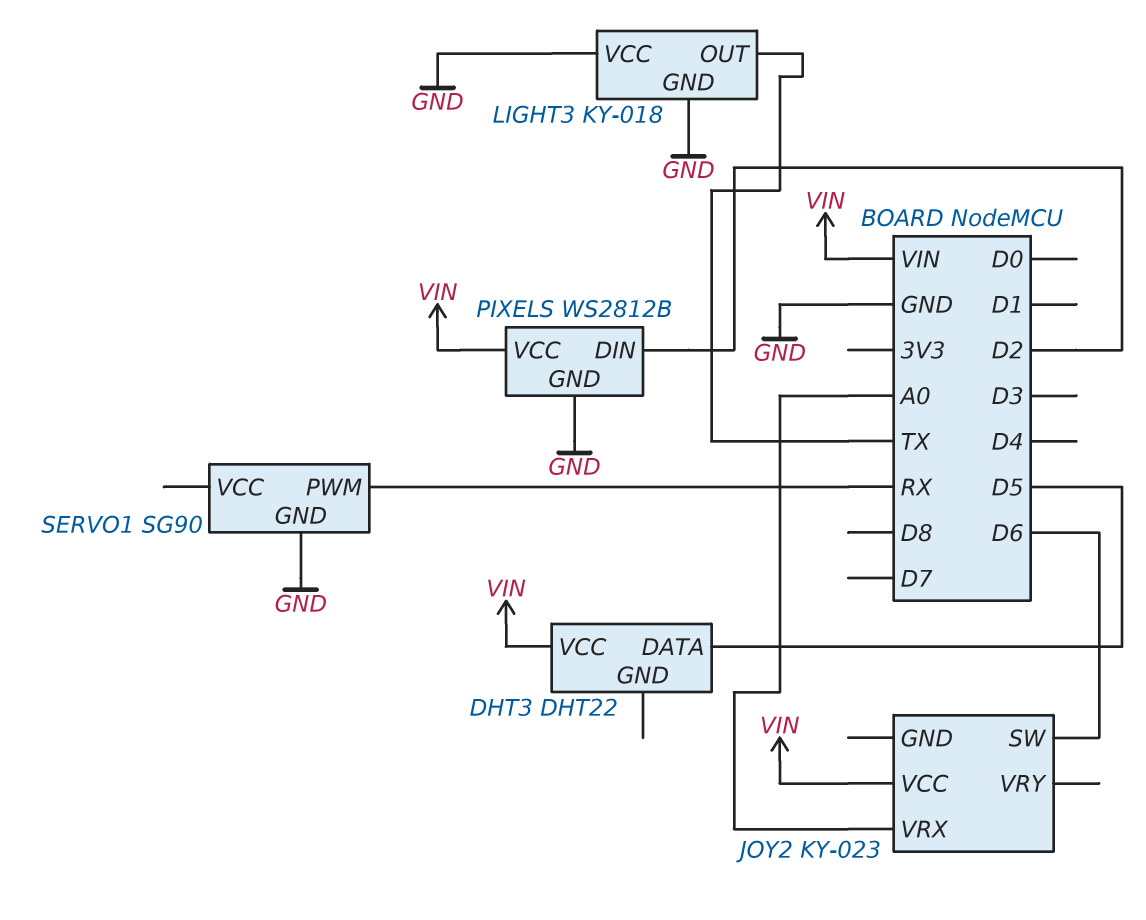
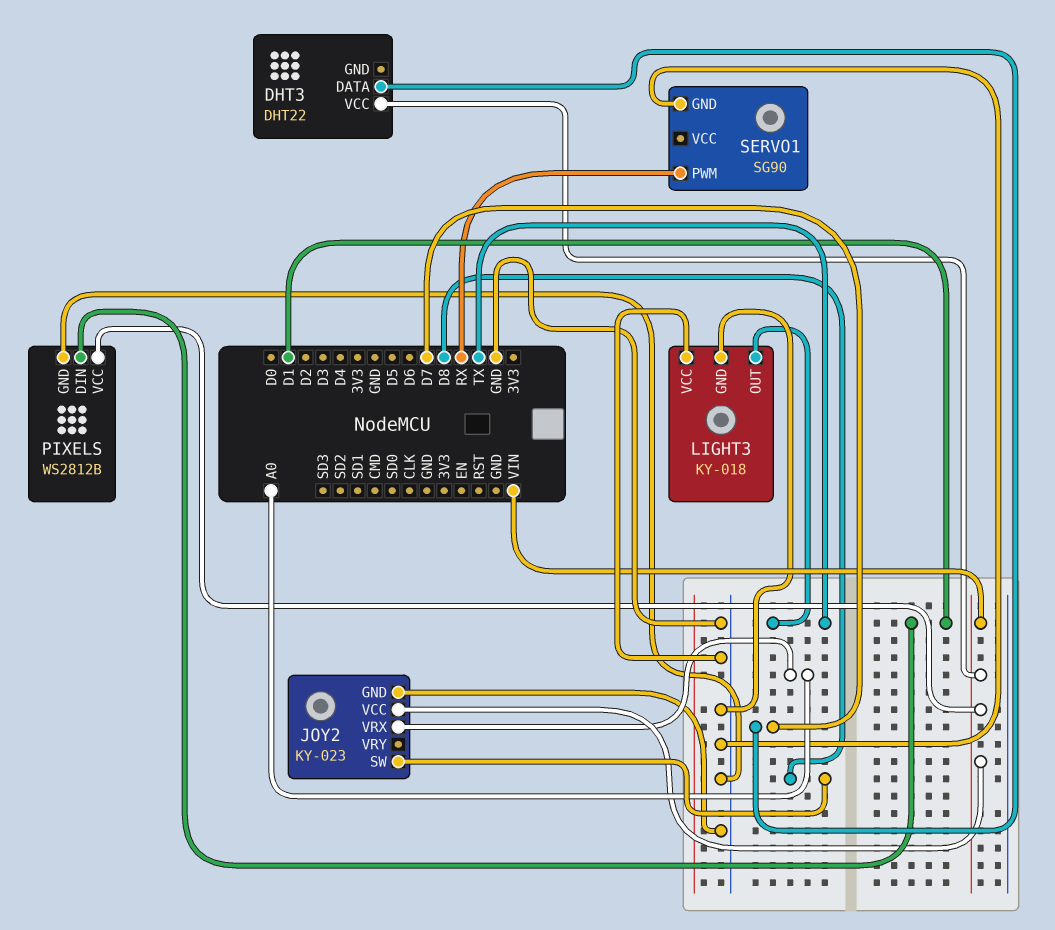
DHT3 pin DATA: D5 -> D7
JOY2 pin GND: none -> GND
JOY2 pin SW: D6 -> D8
PIXELS pin DIN: D2 -> D1

